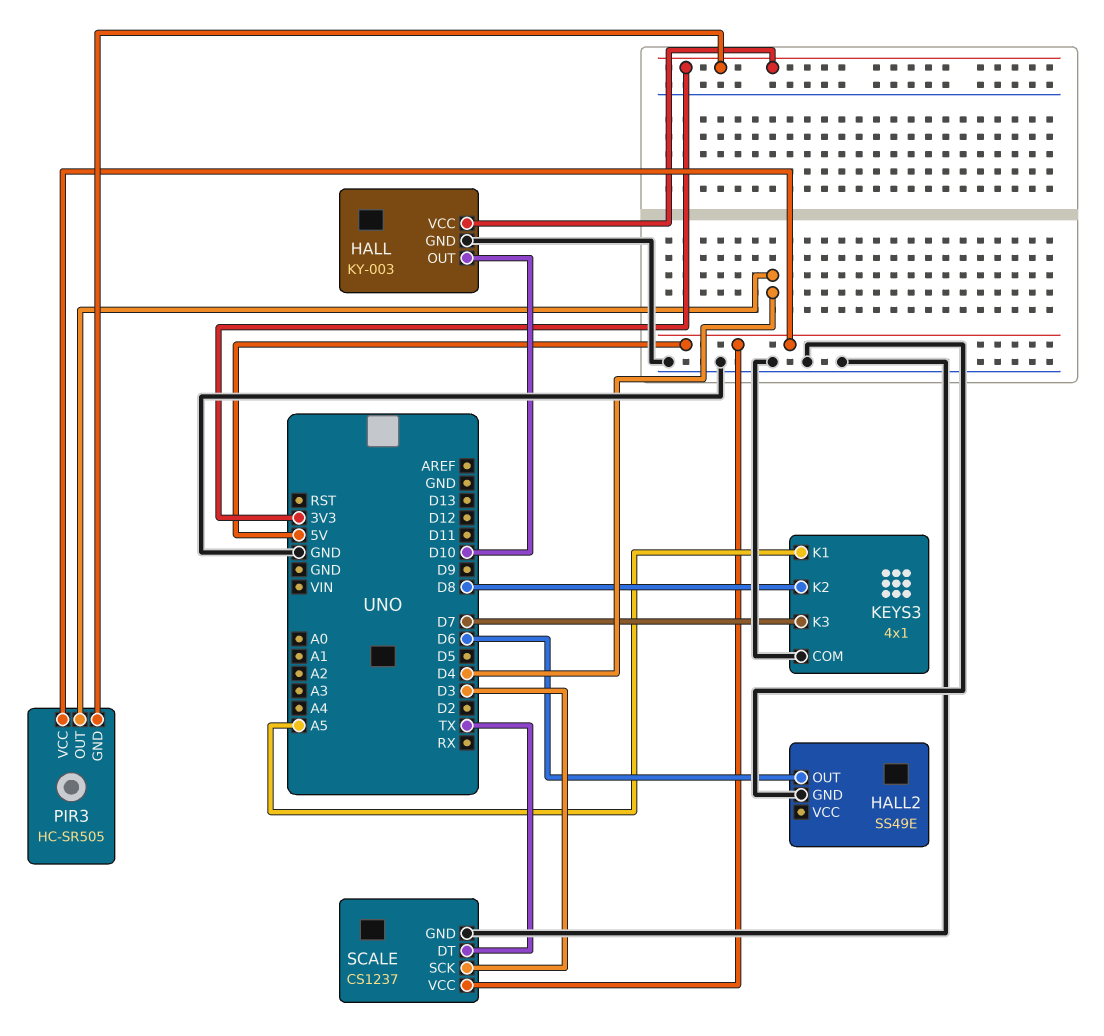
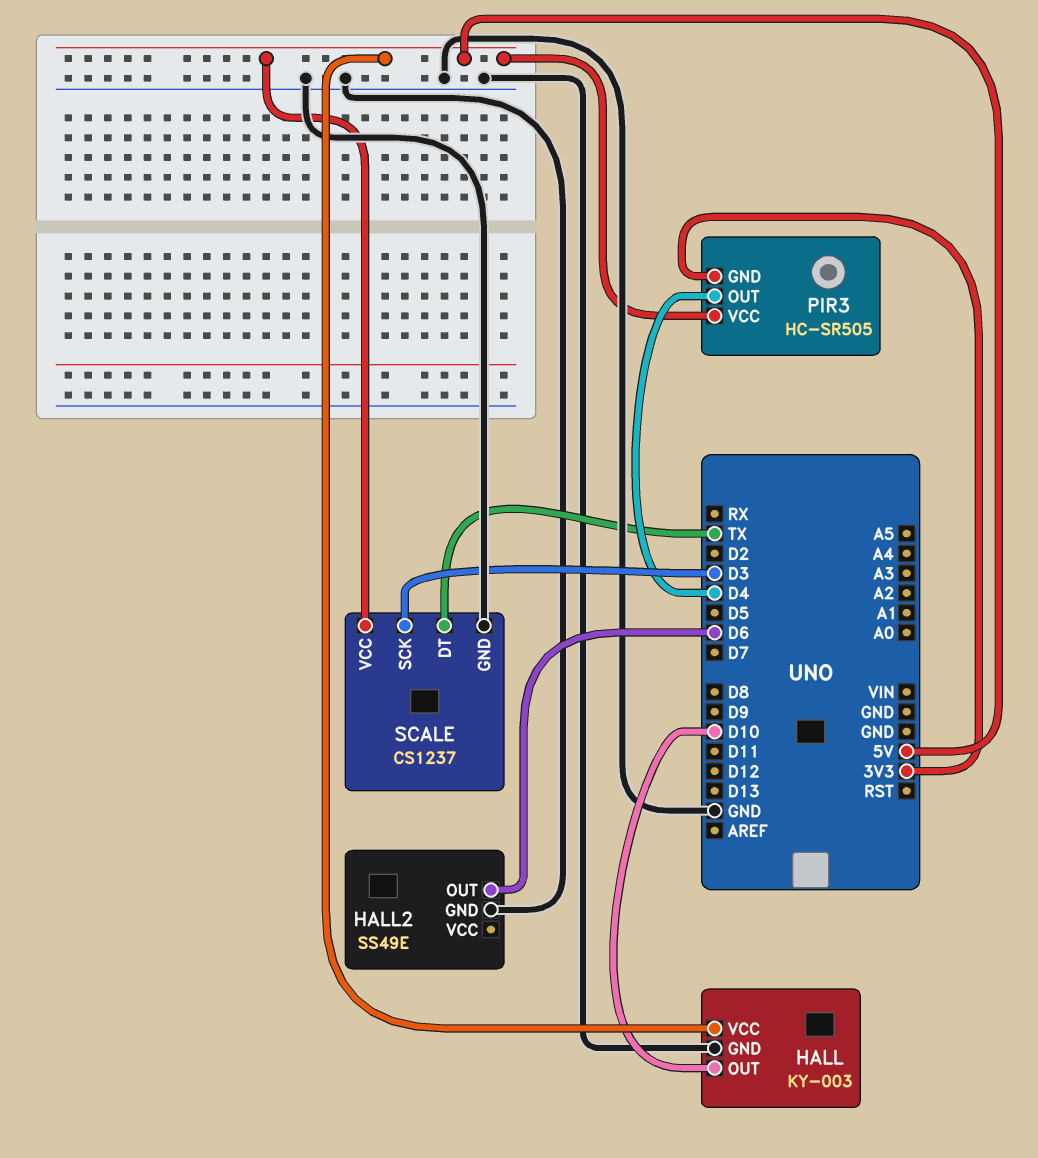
HALL pin VCC: 3V3 -> 5V
KEYS3: 4x1 -> none
KEYS3 pin COM: GND -> none
KEYS3 pin K1: A5 -> none
KEYS3 pin K2: D8 -> none
KEYS3 pin K3: D7 -> none

